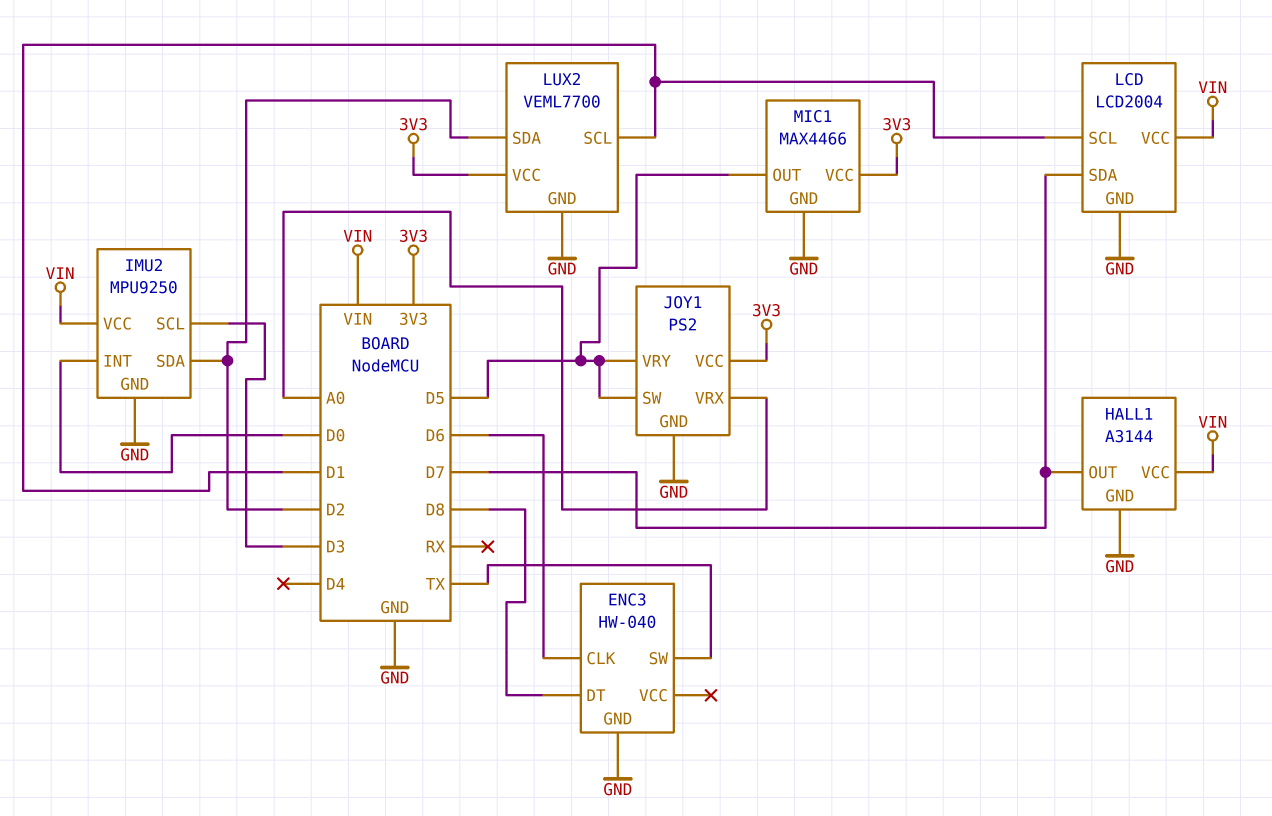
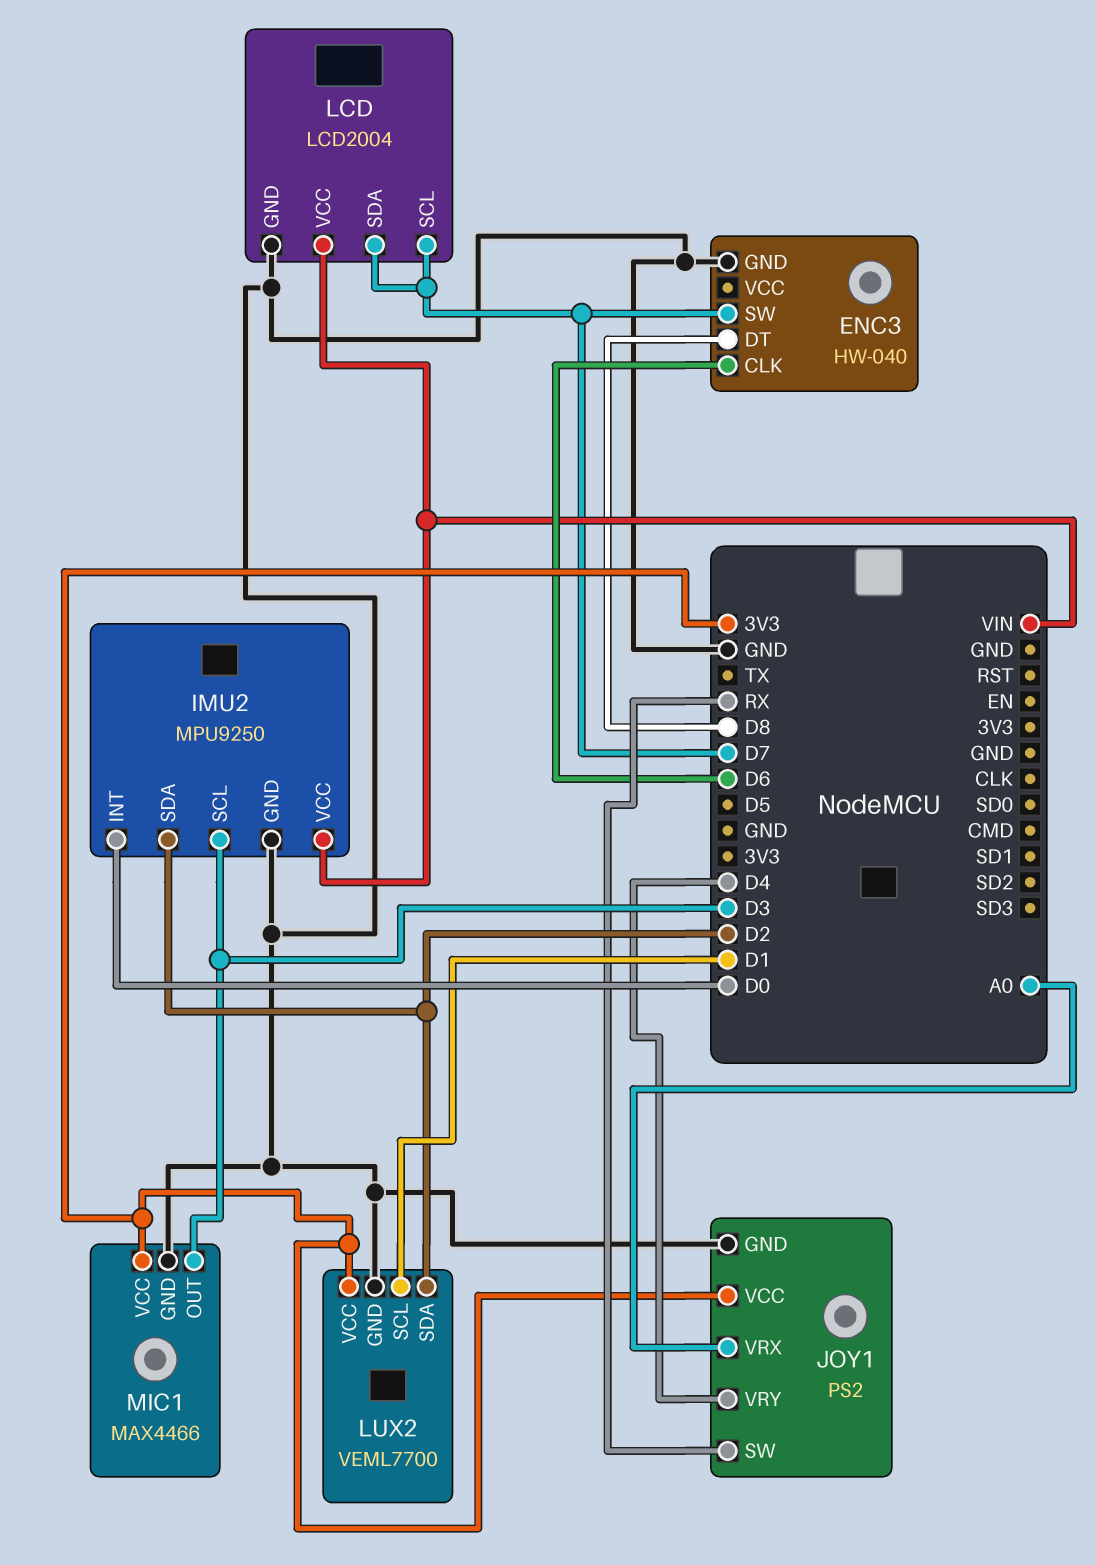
ENC3 pin SW: TX -> D7
HALL1: A3144 -> none
HALL1 pin GND: GND -> none
HALL1 pin OUT: D7 -> none
HALL1 pin VCC: VIN -> none
JOY1 pin SW: D5 -> RX
JOY1 pin VRY: D5 -> D4
LCD pin SCL: D1 -> D7
MIC1 pin OUT: D5 -> D3

